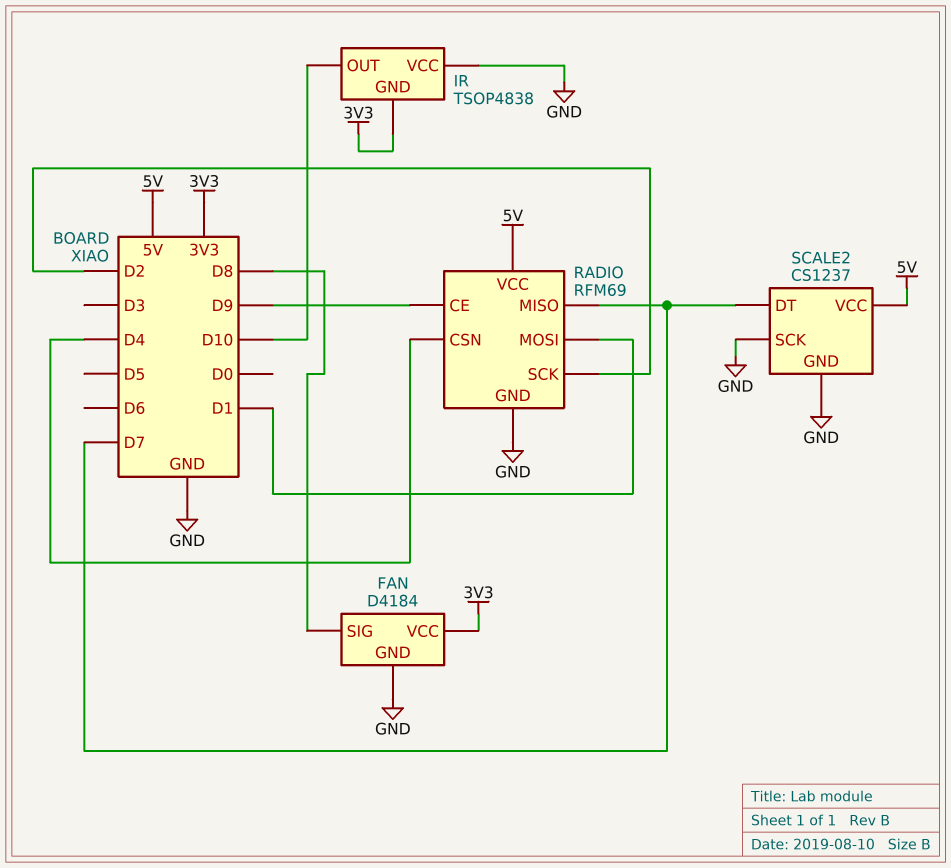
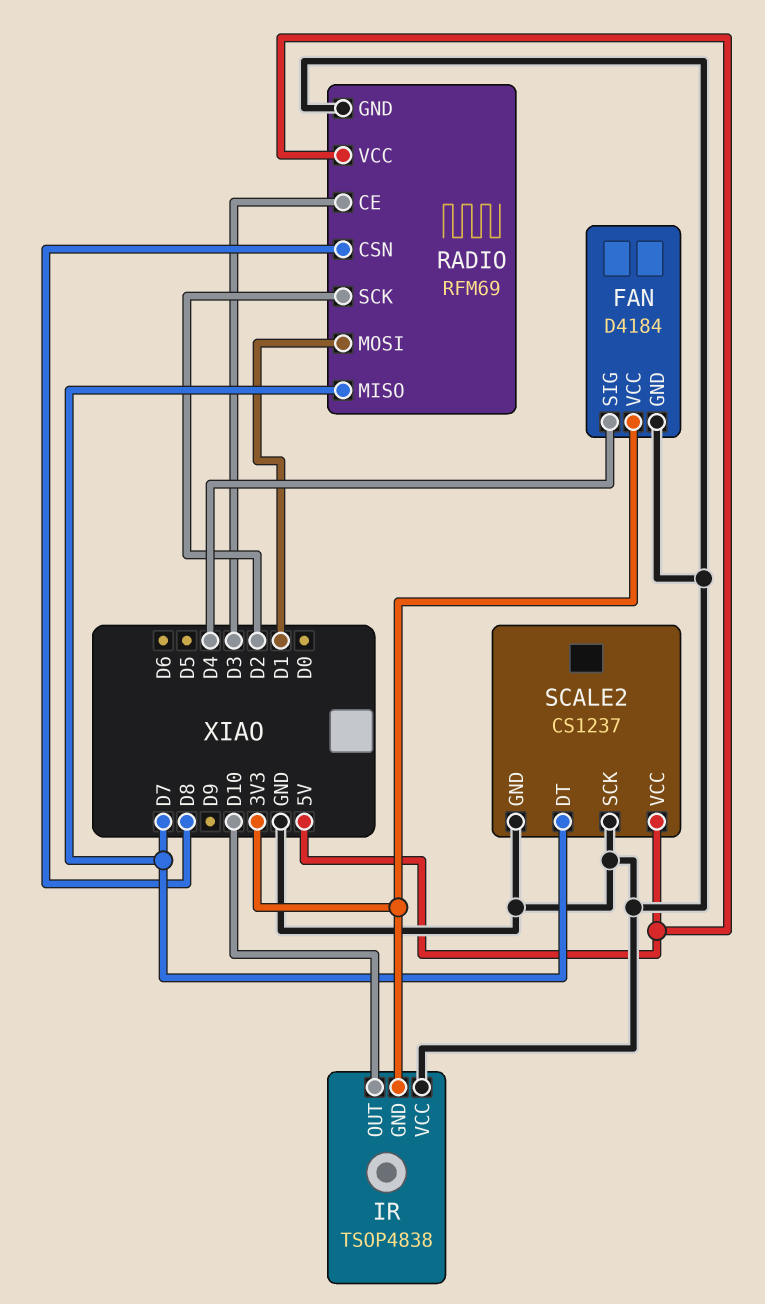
FAN pin SIG: D8 -> D4
RADIO pin CE: D9 -> D3
RADIO pin CSN: D4 -> D8

